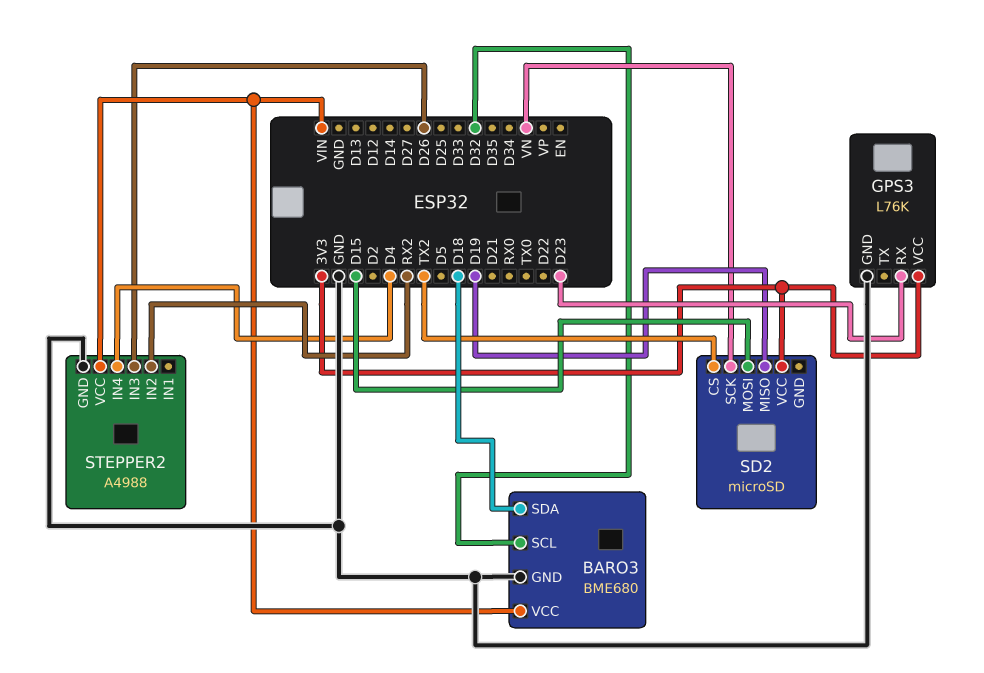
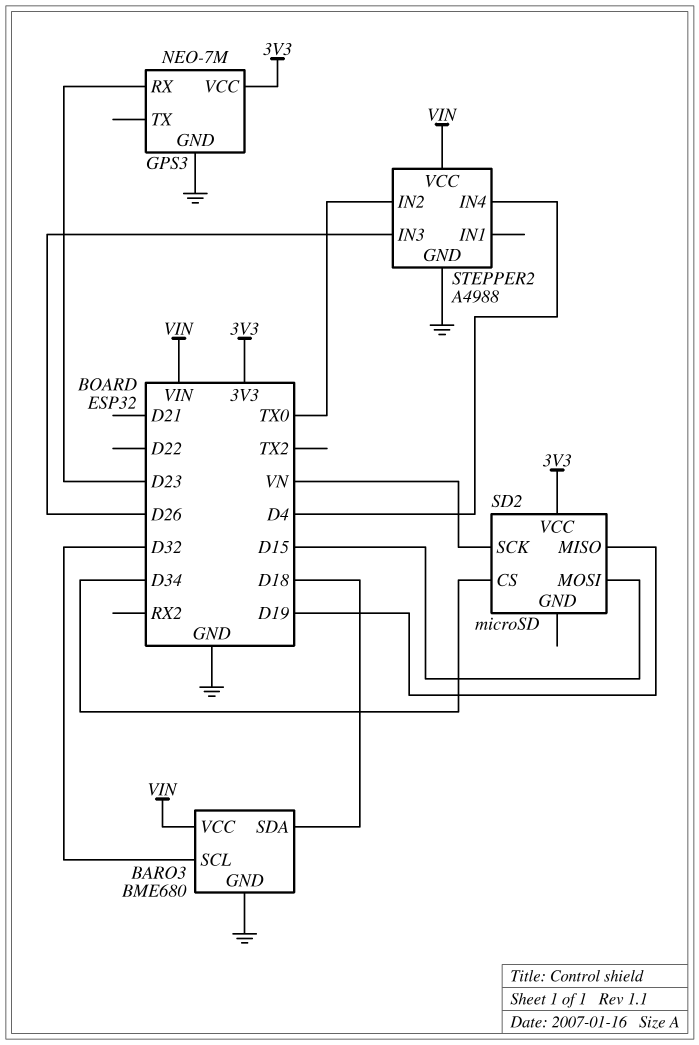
GPS3: L76K -> NEO-7M
SD2 pin CS: TX2 -> D34
STEPPER2 pin IN2: RX2 -> TX0

